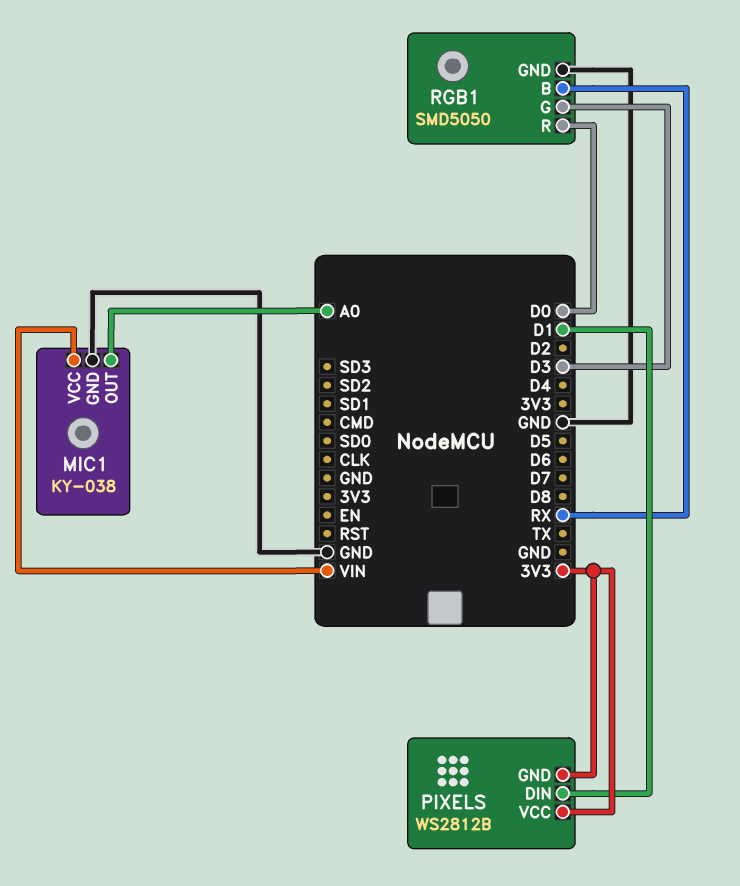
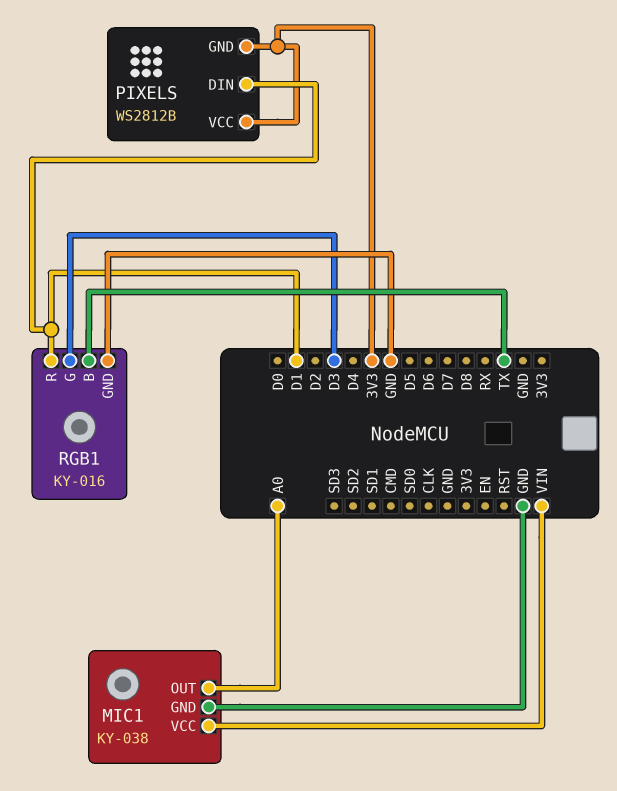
RGB1: SMD5050 -> KY-016
RGB1 pin B: RX -> TX
RGB1 pin R: D0 -> D1

